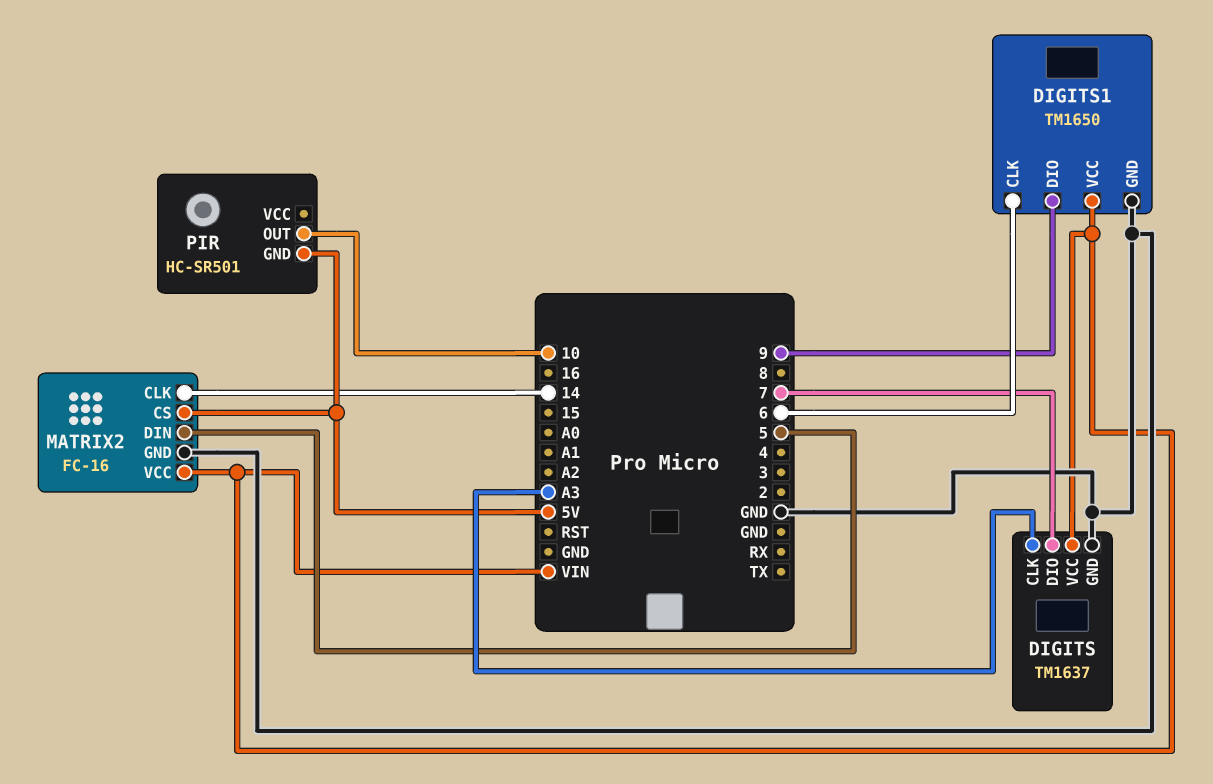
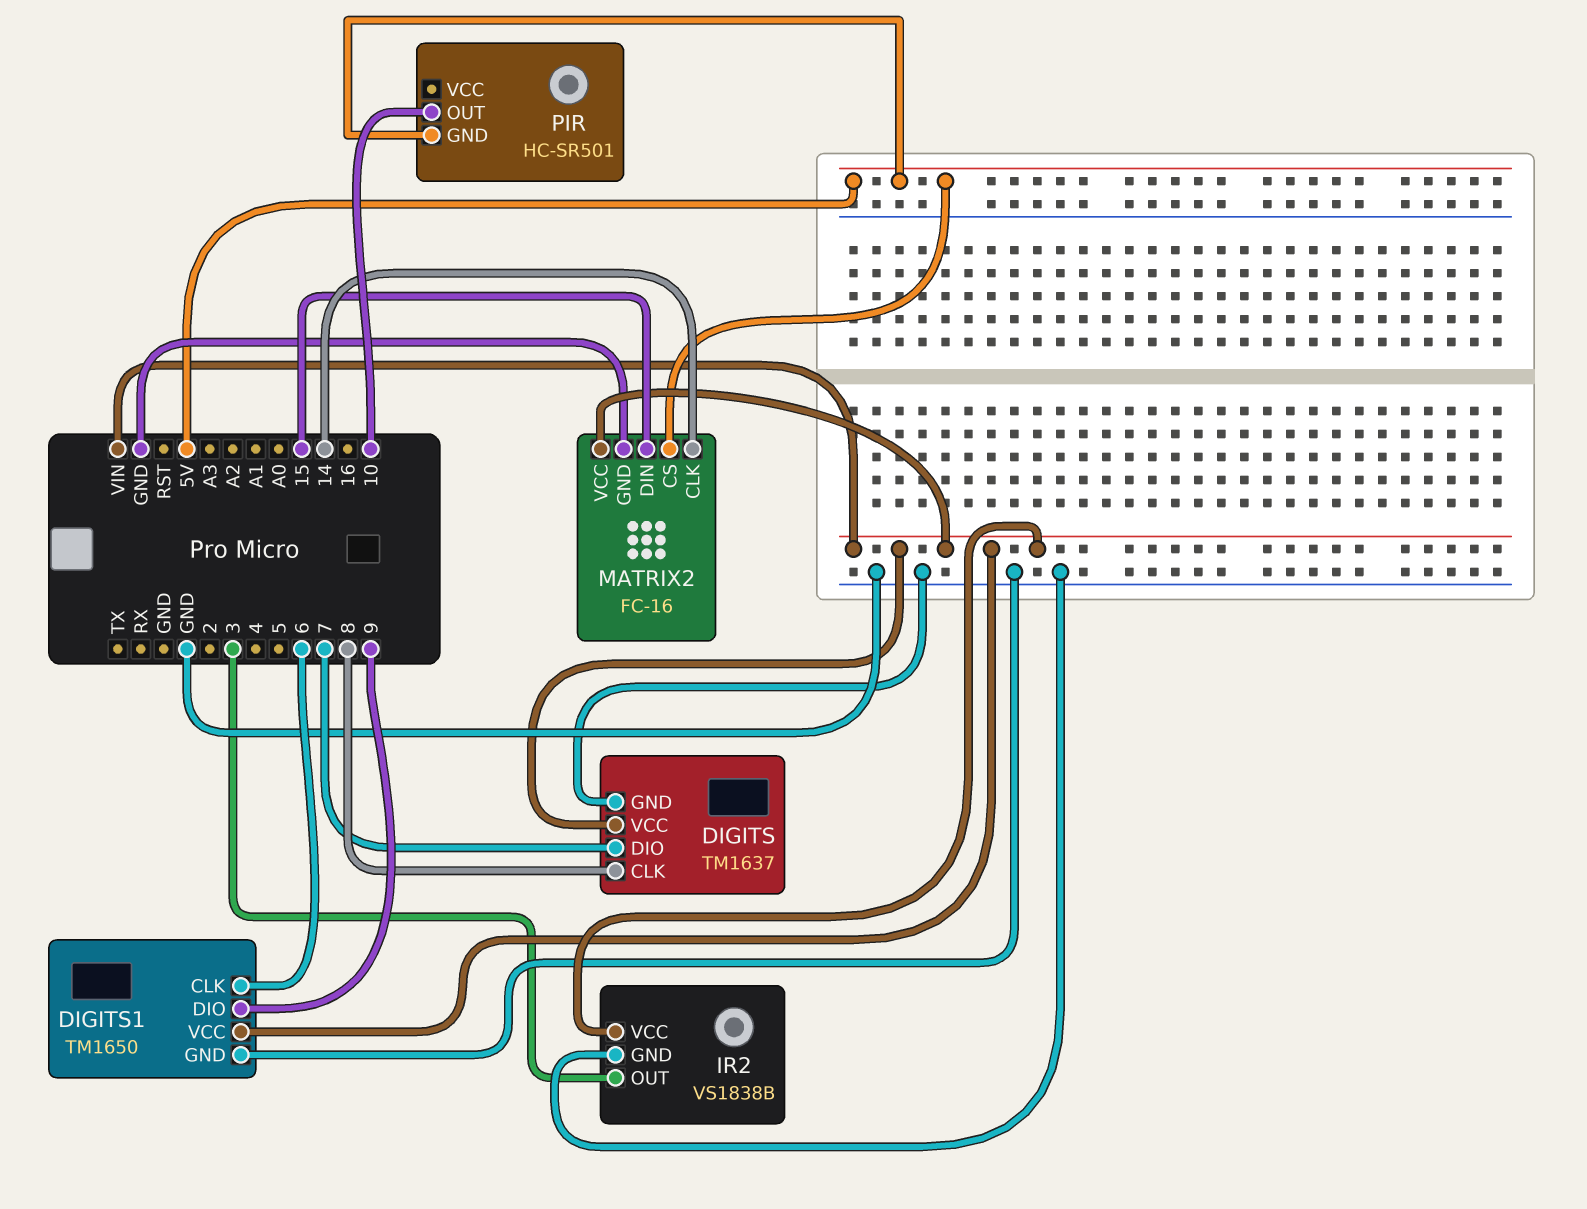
DIGITS pin CLK: A3 -> 8
IR2: none -> VS1838B
IR2 pin GND: none -> GND
IR2 pin OUT: none -> 3
IR2 pin VCC: none -> VIN
MATRIX2 pin DIN: 5 -> 15

